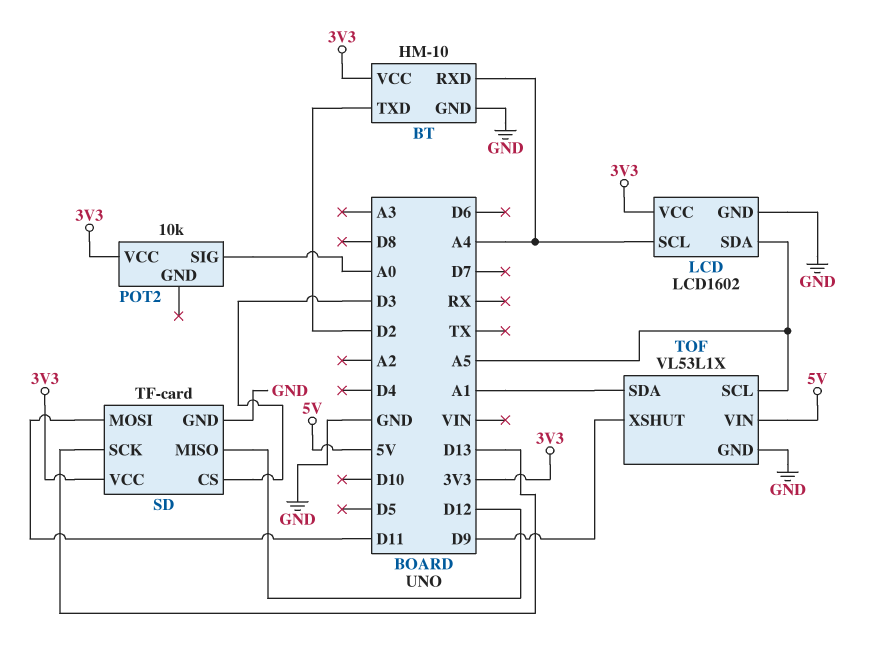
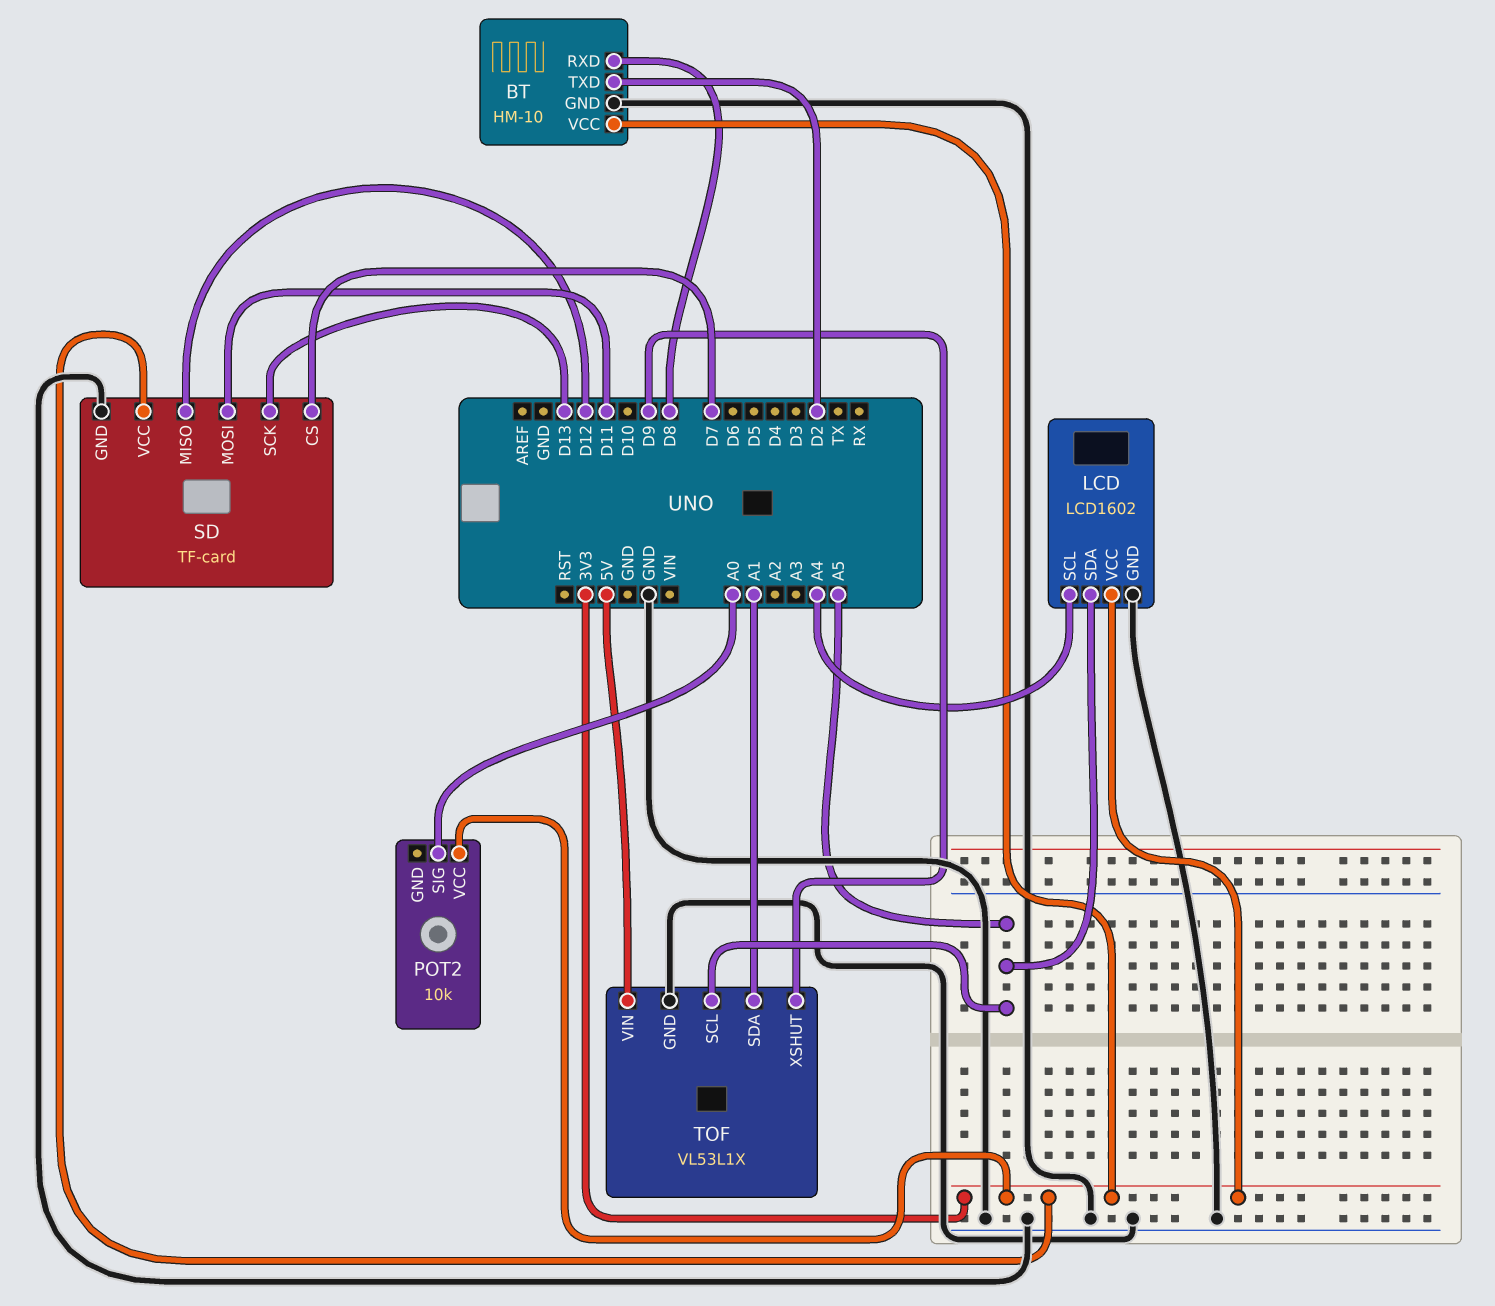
BT pin RXD: A4 -> D8
SD pin CS: D3 -> D7

